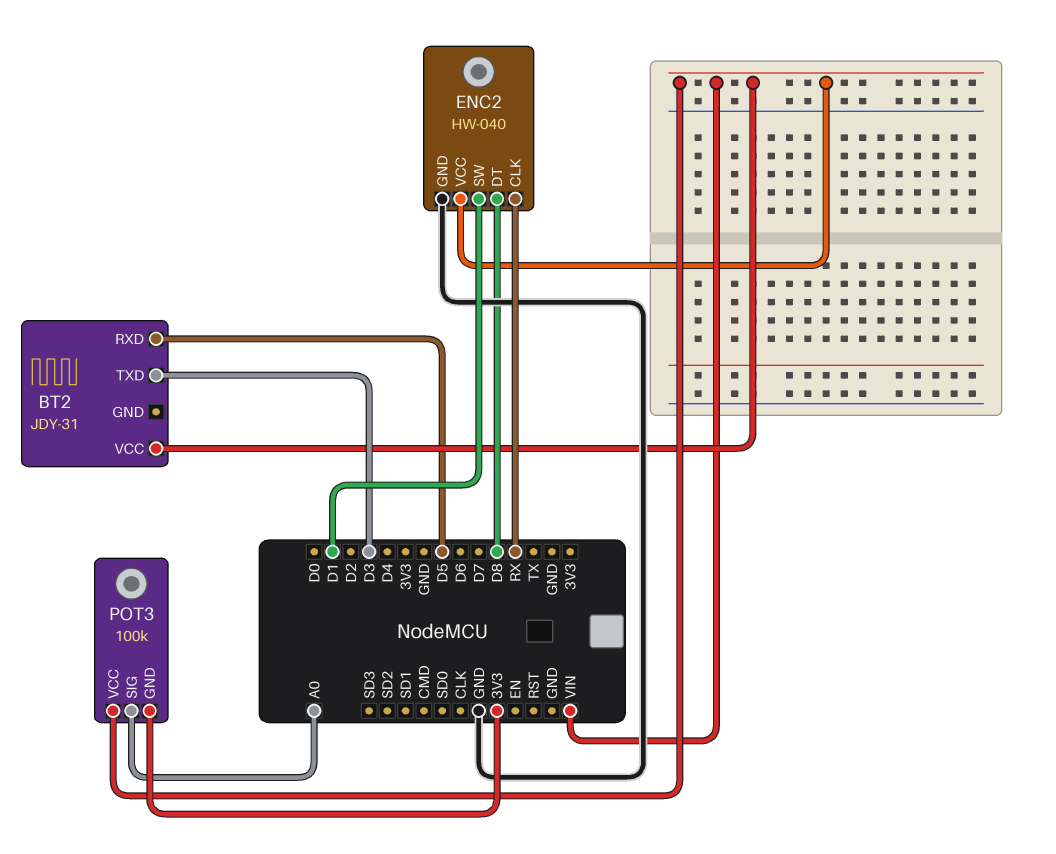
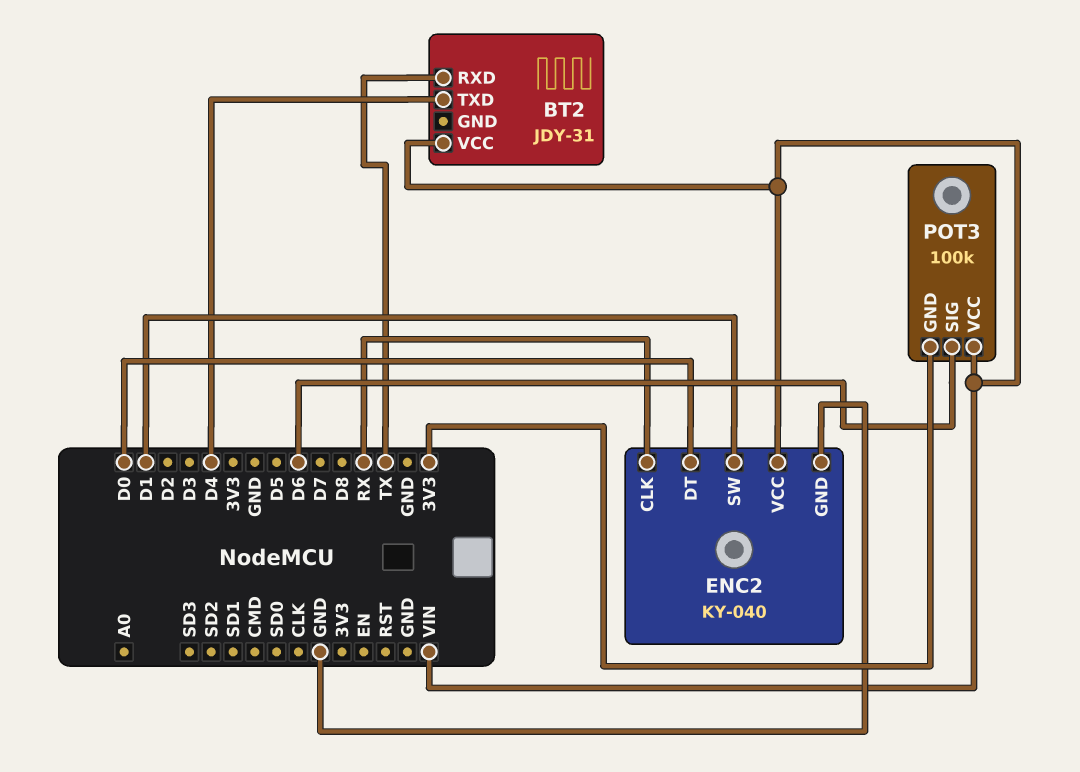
BT2 pin RXD: D5 -> TX
BT2 pin TXD: D3 -> D4
ENC2: HW-040 -> KY-040
ENC2 pin DT: D8 -> D0
POT3 pin SIG: A0 -> D6

